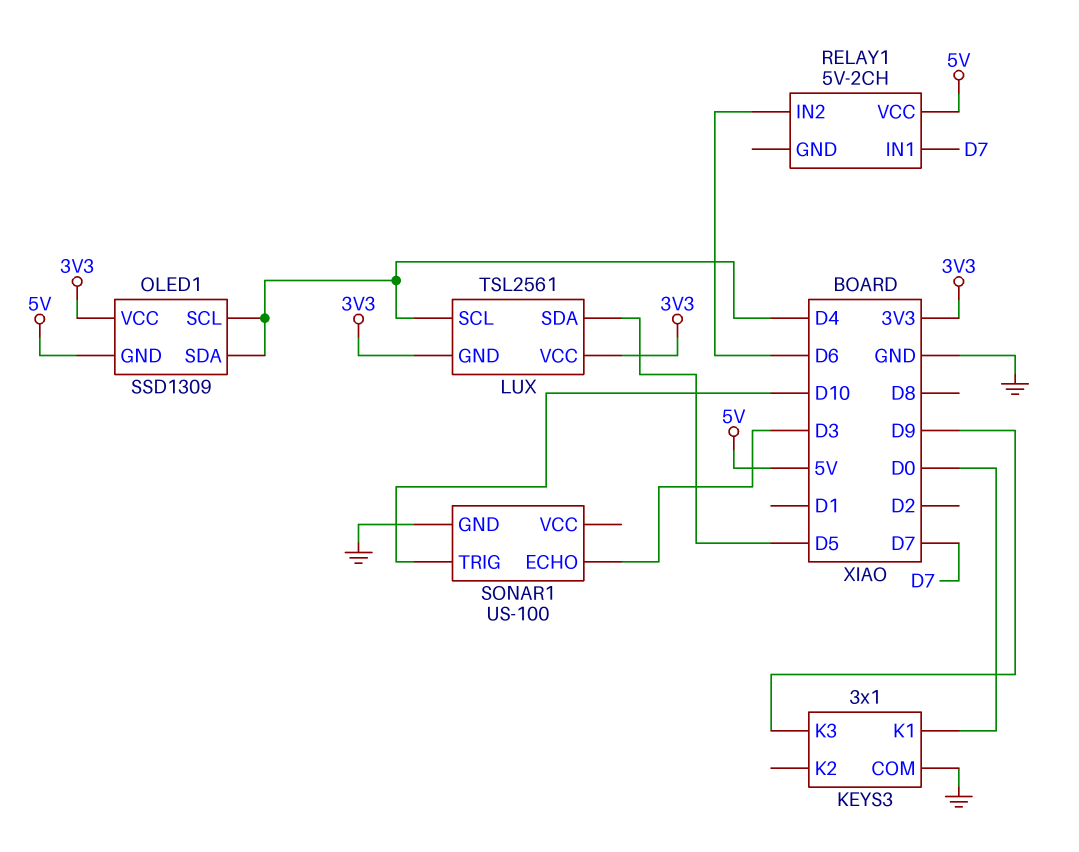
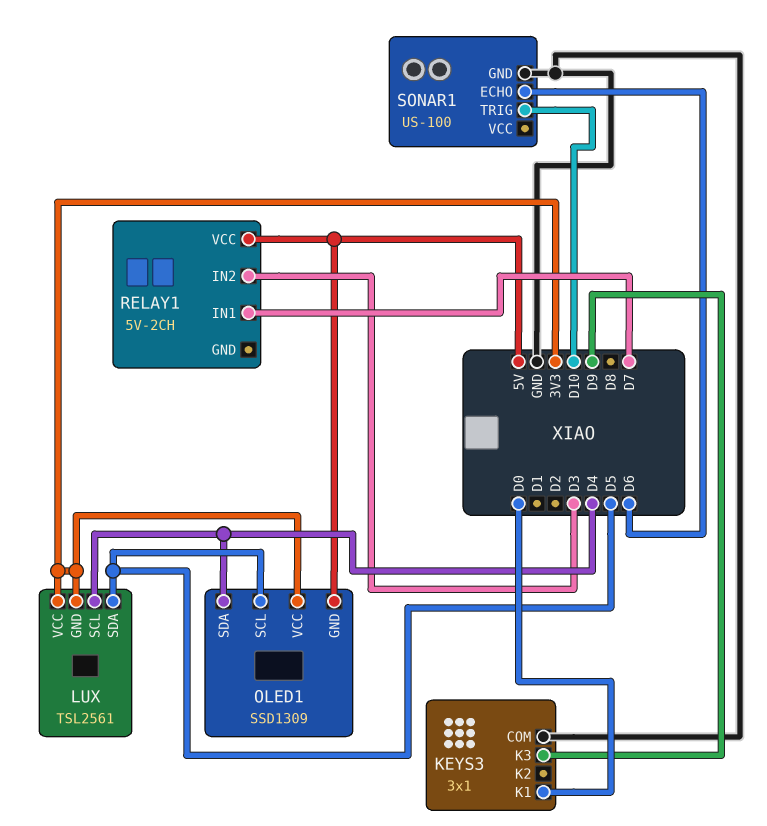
OLED1 pin SCL: D4 -> D5
RELAY1 pin IN2: D6 -> D3
SONAR1 pin ECHO: D3 -> D6

